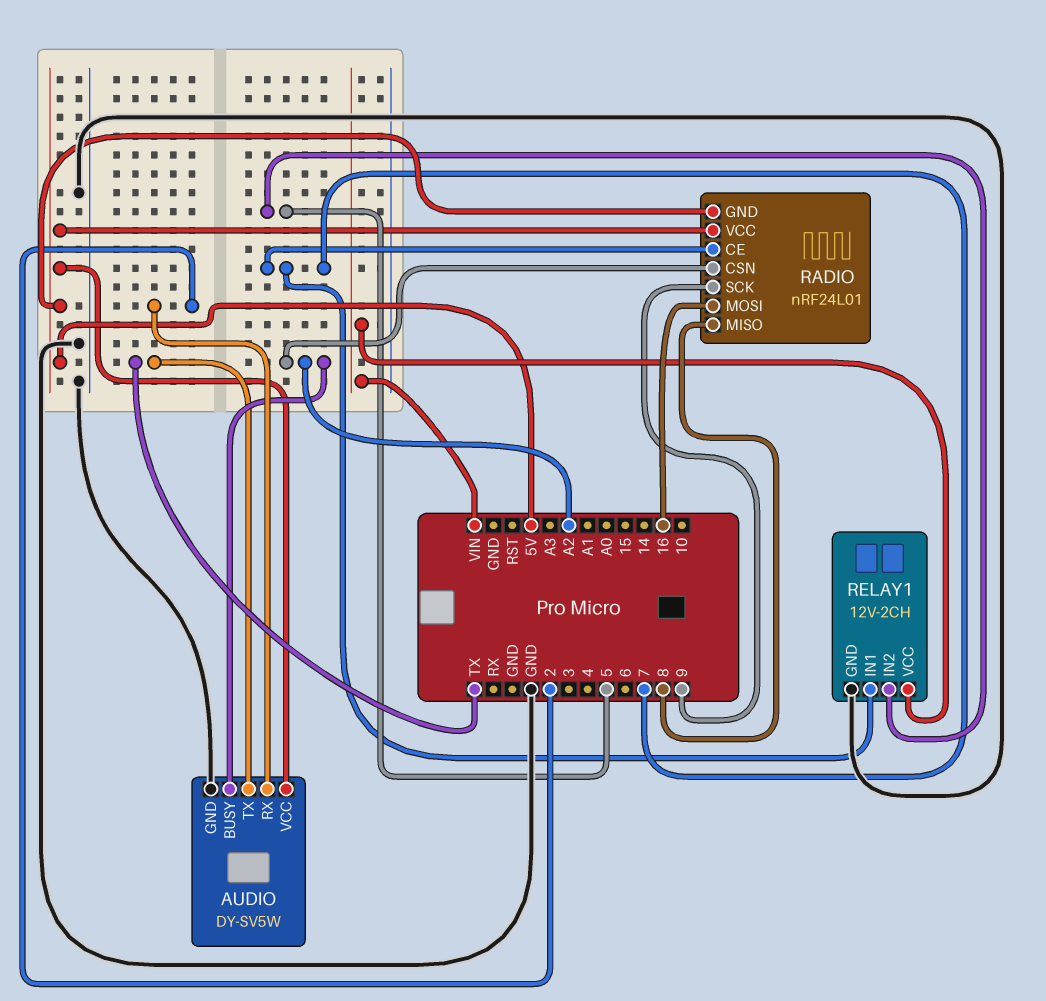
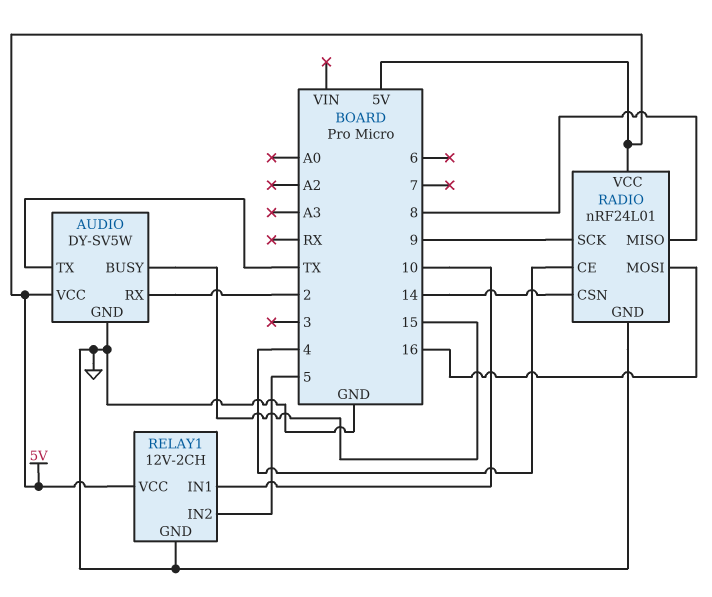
AUDIO pin BUSY: A2 -> 15
RADIO pin CE: 7 -> 4
RADIO pin CSN: A2 -> 14
RADIO pin GND: 5V -> GND
RELAY1 pin IN1: 7 -> 10
RELAY1 pin VCC: VIN -> 5V

